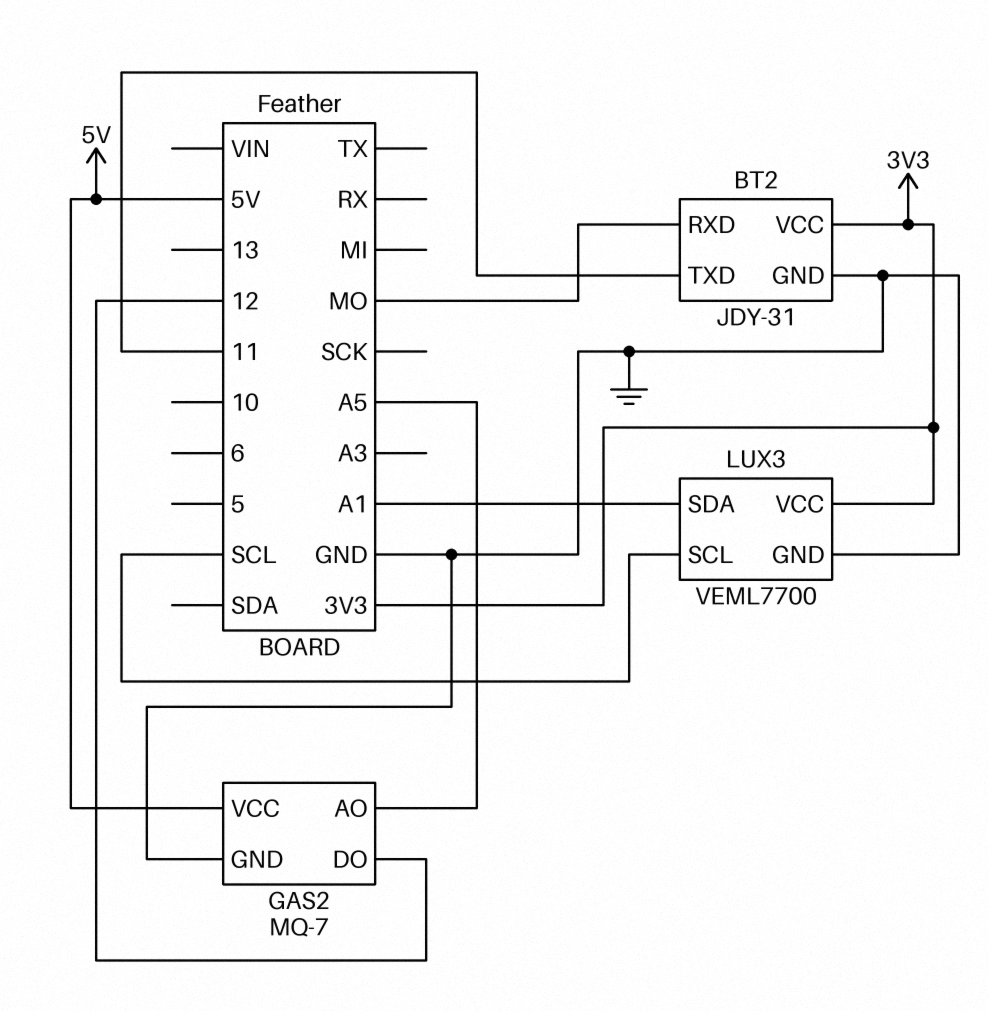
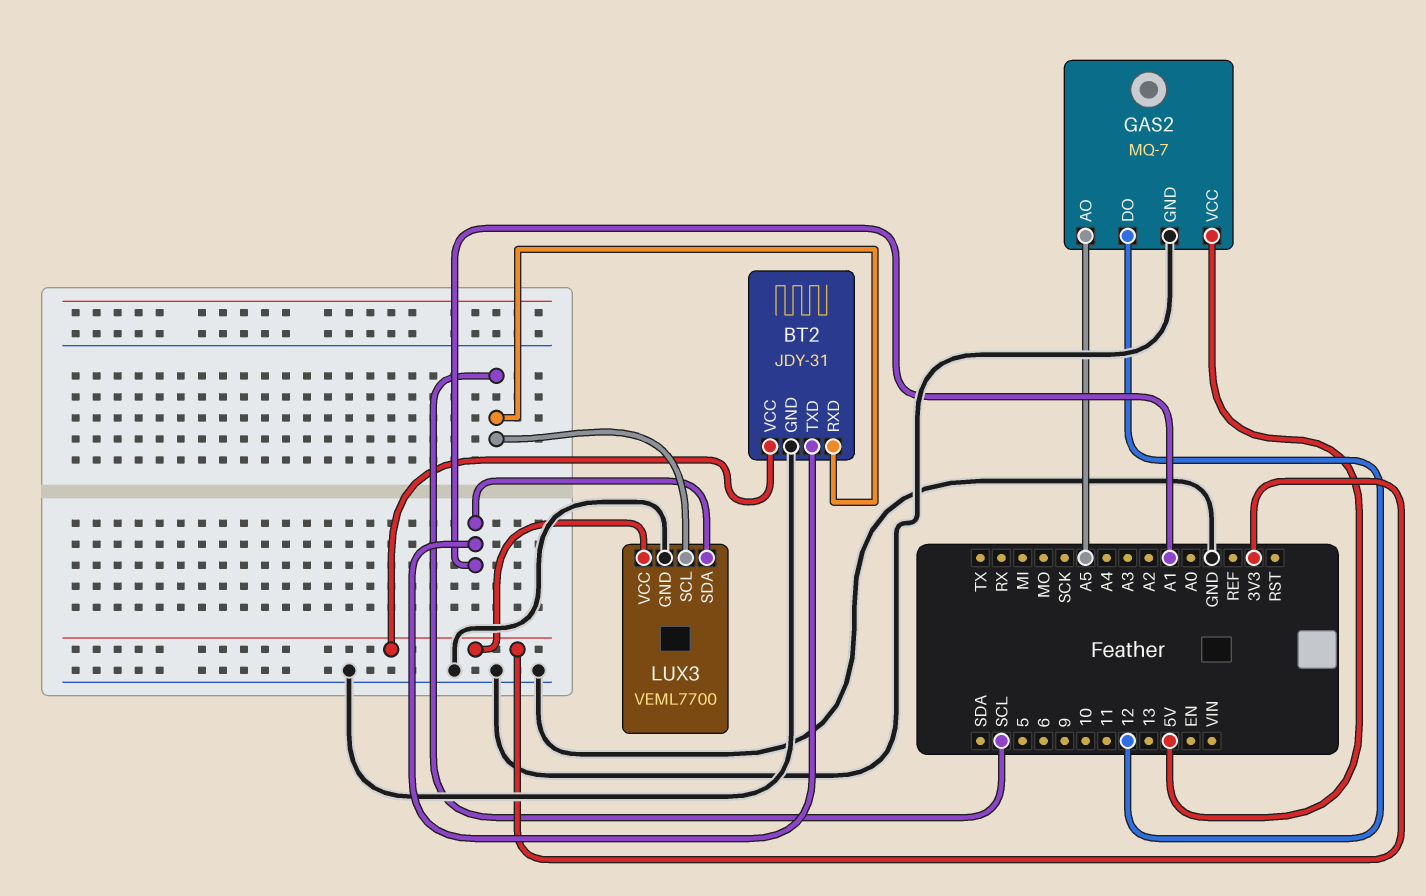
BT2 pin RXD: MO -> SCL
BT2 pin TXD: 11 -> A1

